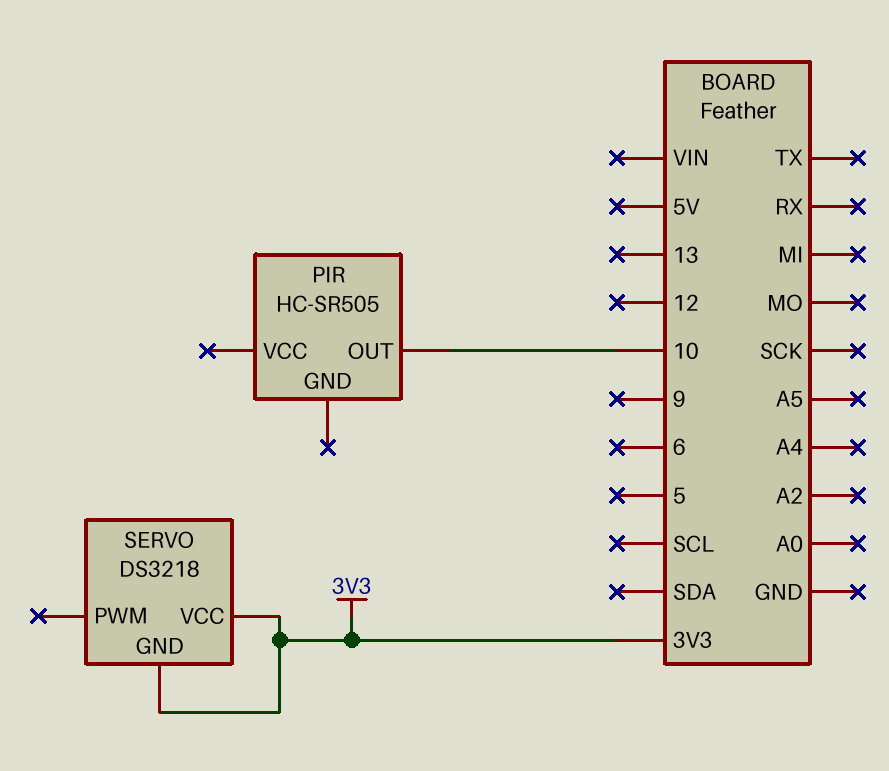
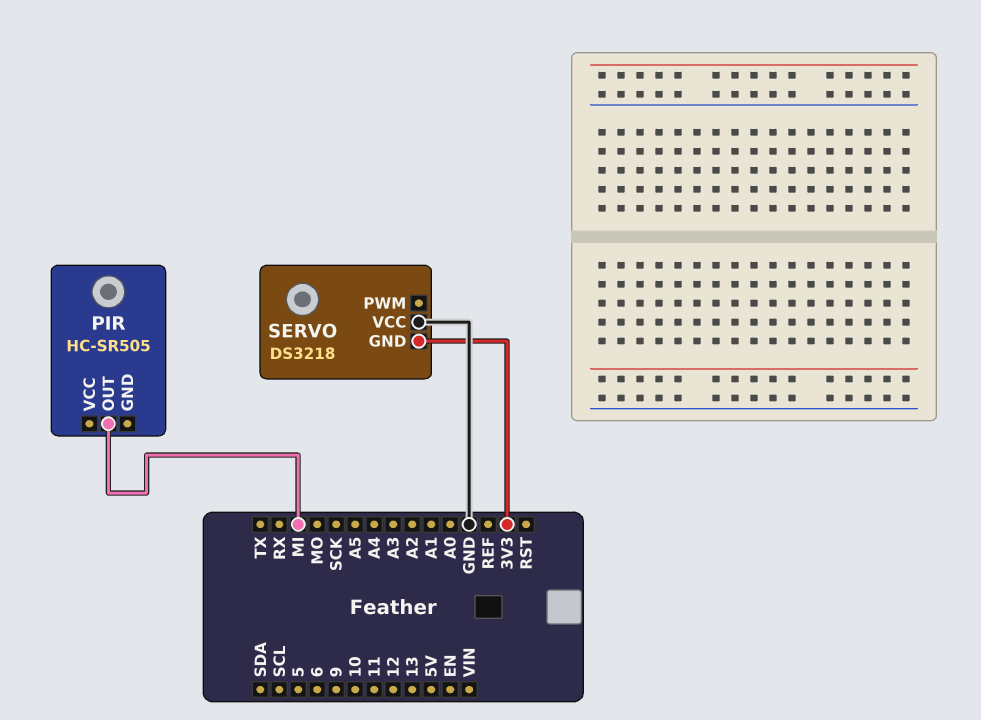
PIR pin OUT: 10 -> MI
SERVO pin VCC: 3V3 -> GND

